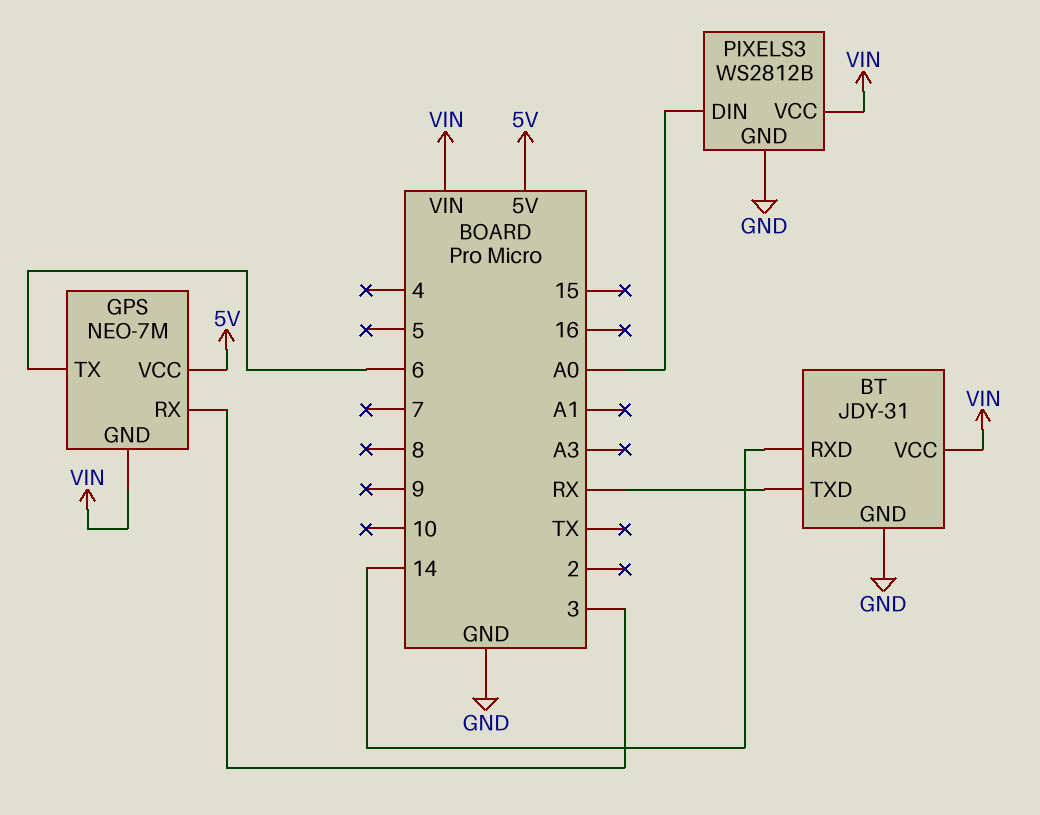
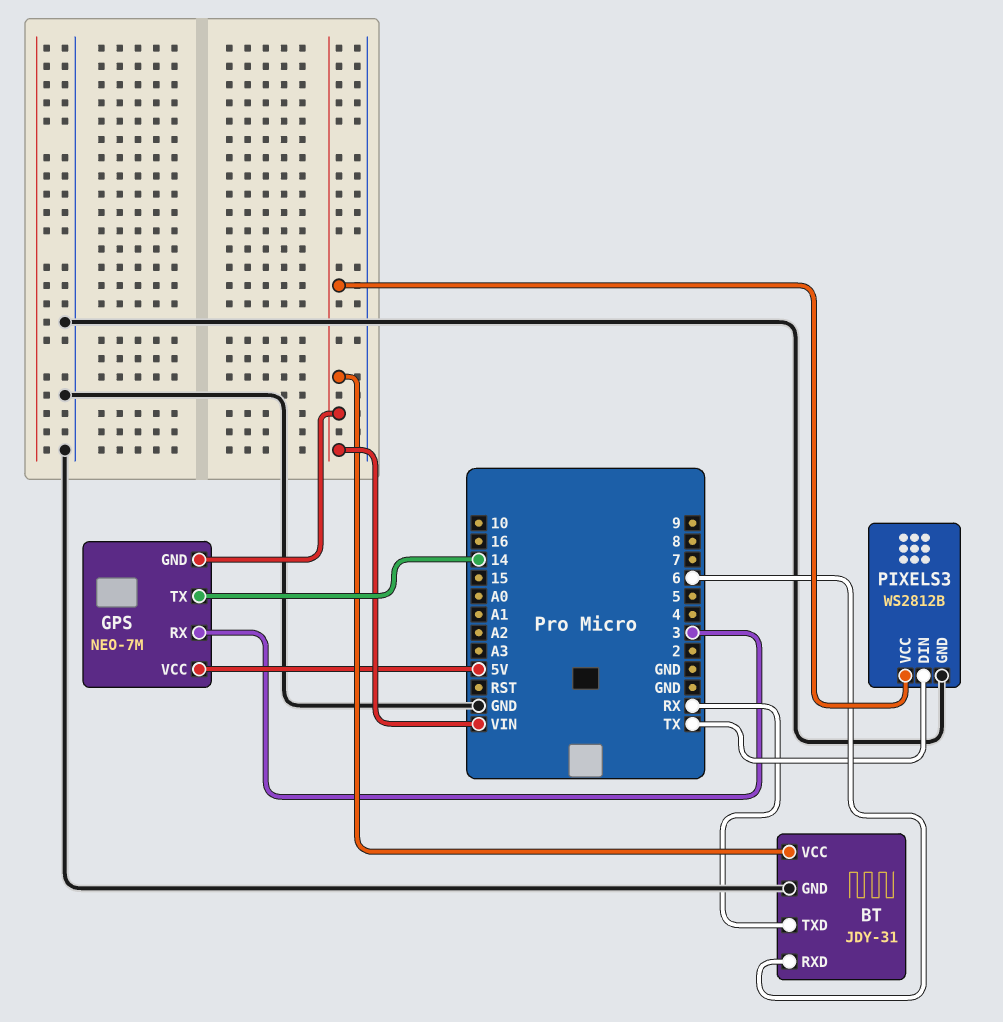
BT pin RXD: 14 -> 6
GPS pin TX: 6 -> 14
PIXELS3 pin DIN: A0 -> TX

